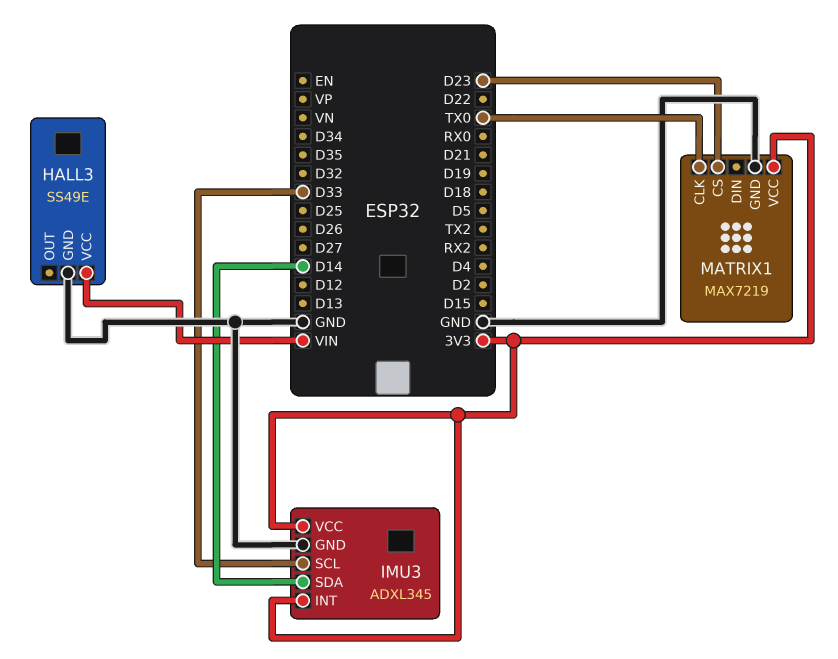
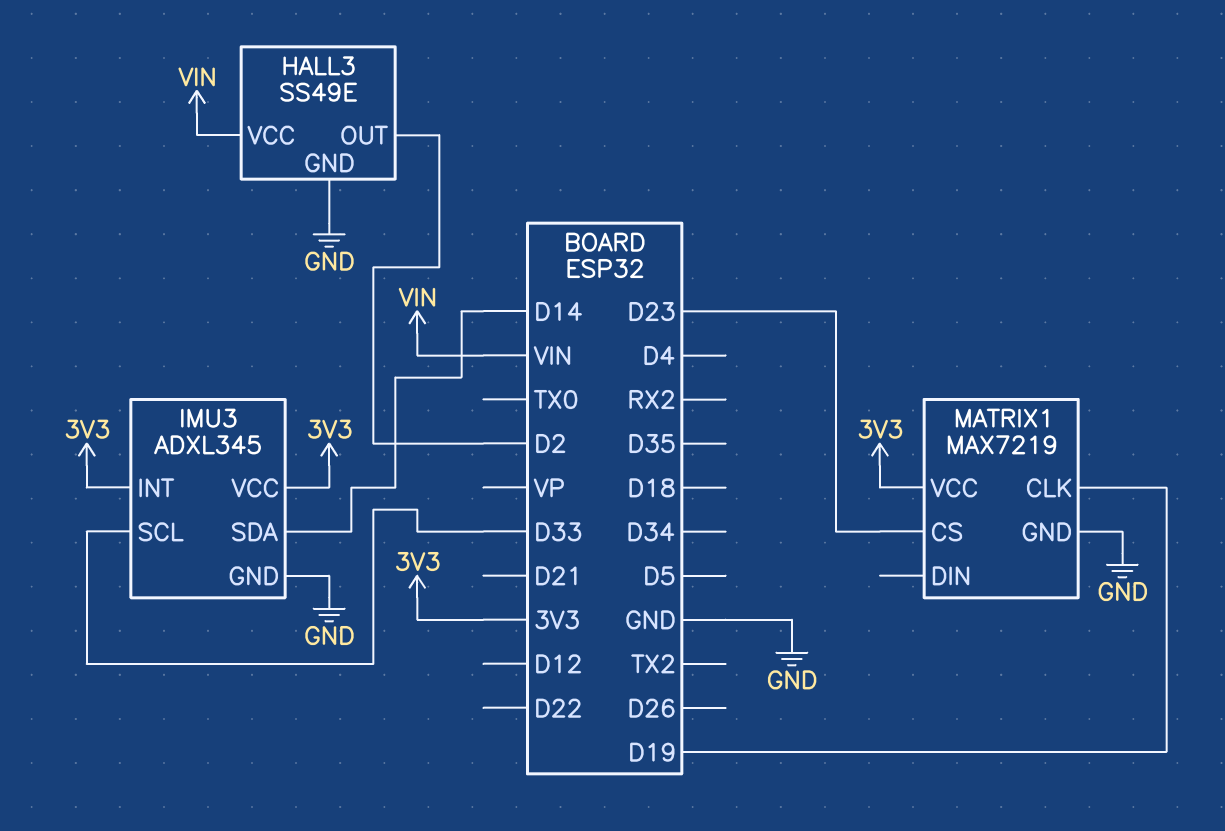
HALL3 pin OUT: none -> D2
MATRIX1 pin CLK: TX0 -> D19

